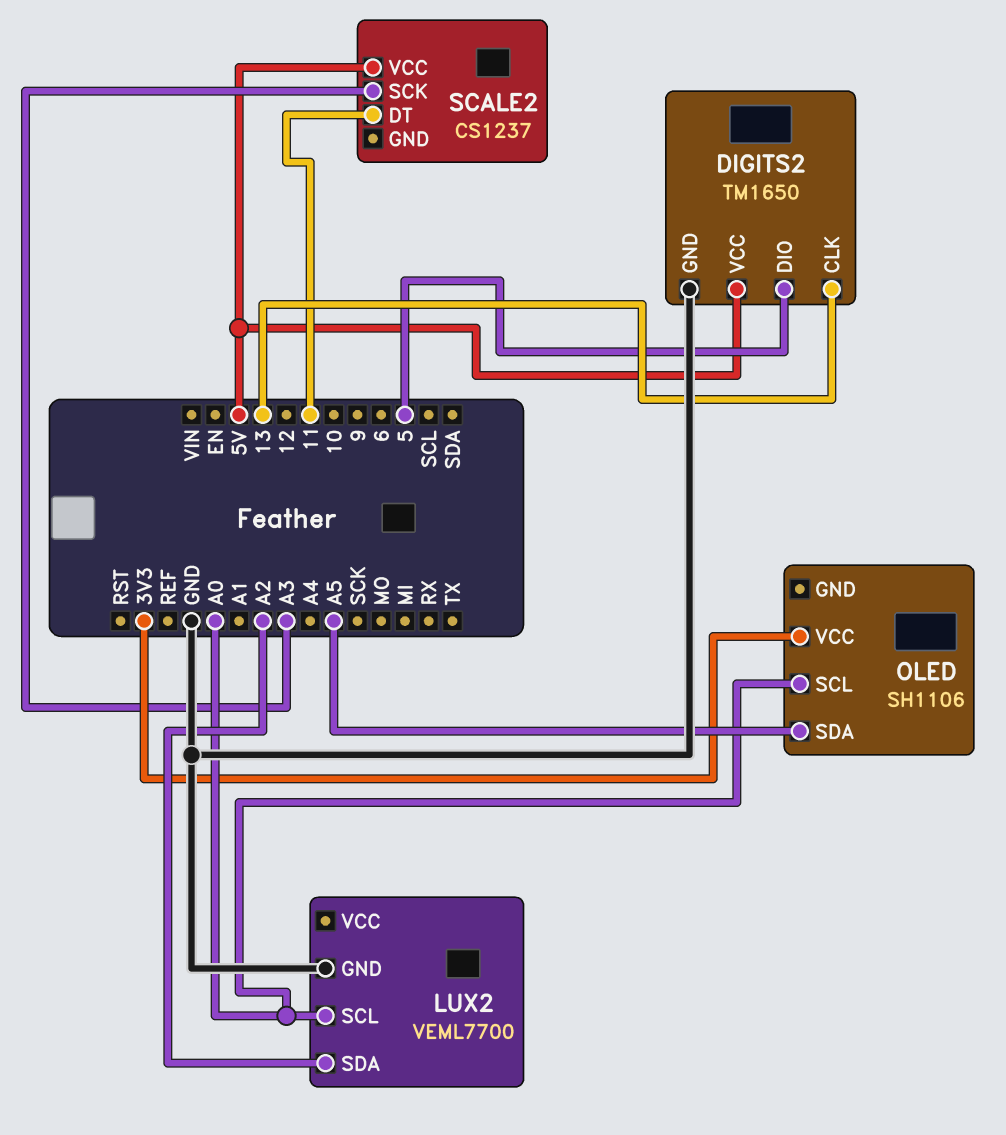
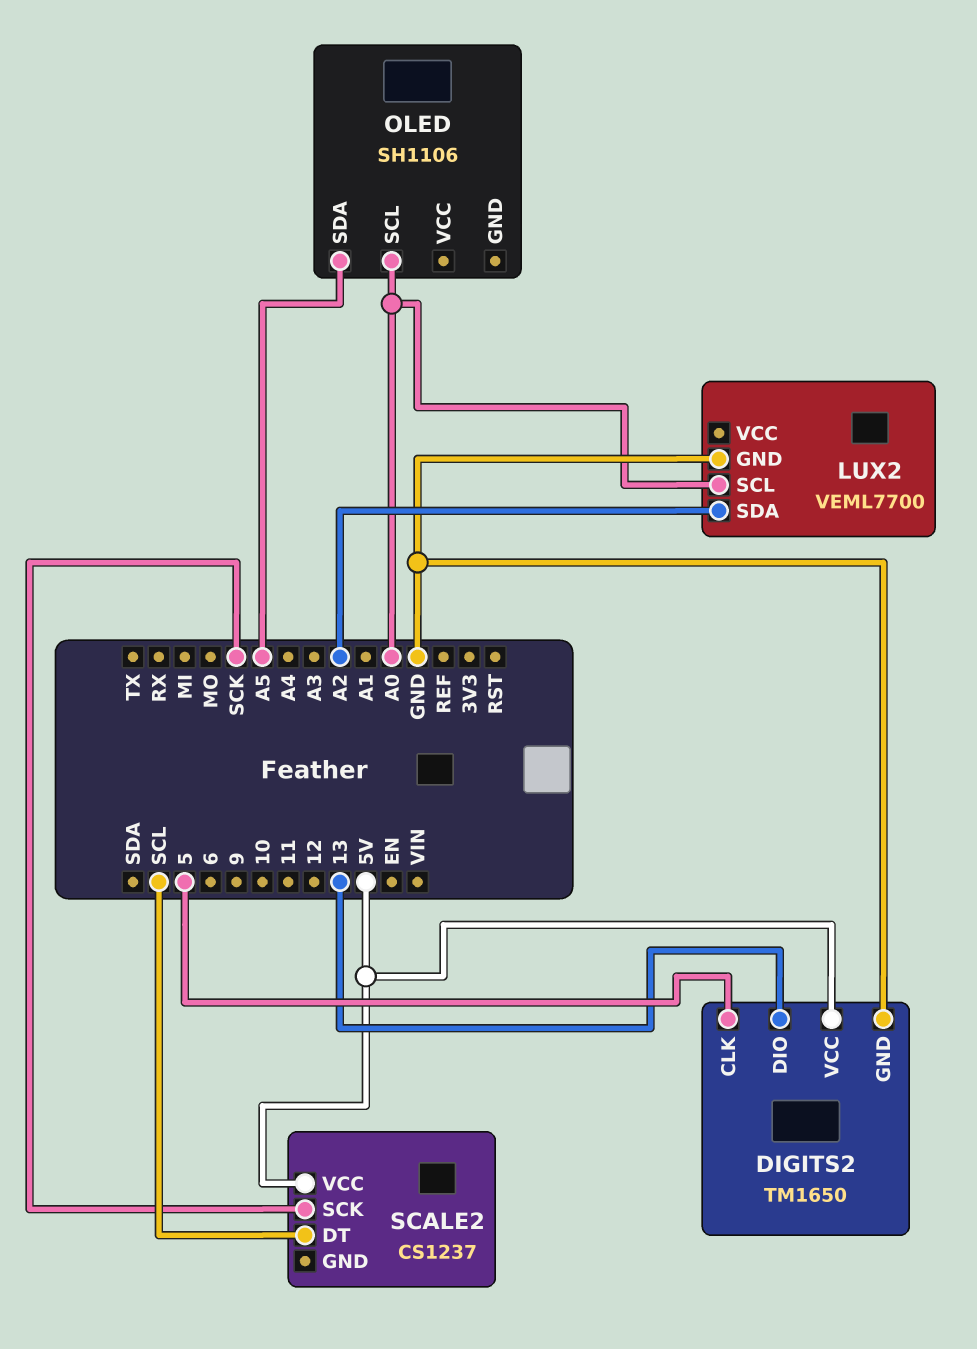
DIGITS2 pin CLK: 13 -> 5
DIGITS2 pin DIO: 5 -> 13
OLED pin VCC: 3V3 -> none
SCALE2 pin DT: 11 -> SCL
SCALE2 pin SCK: A3 -> SCK

